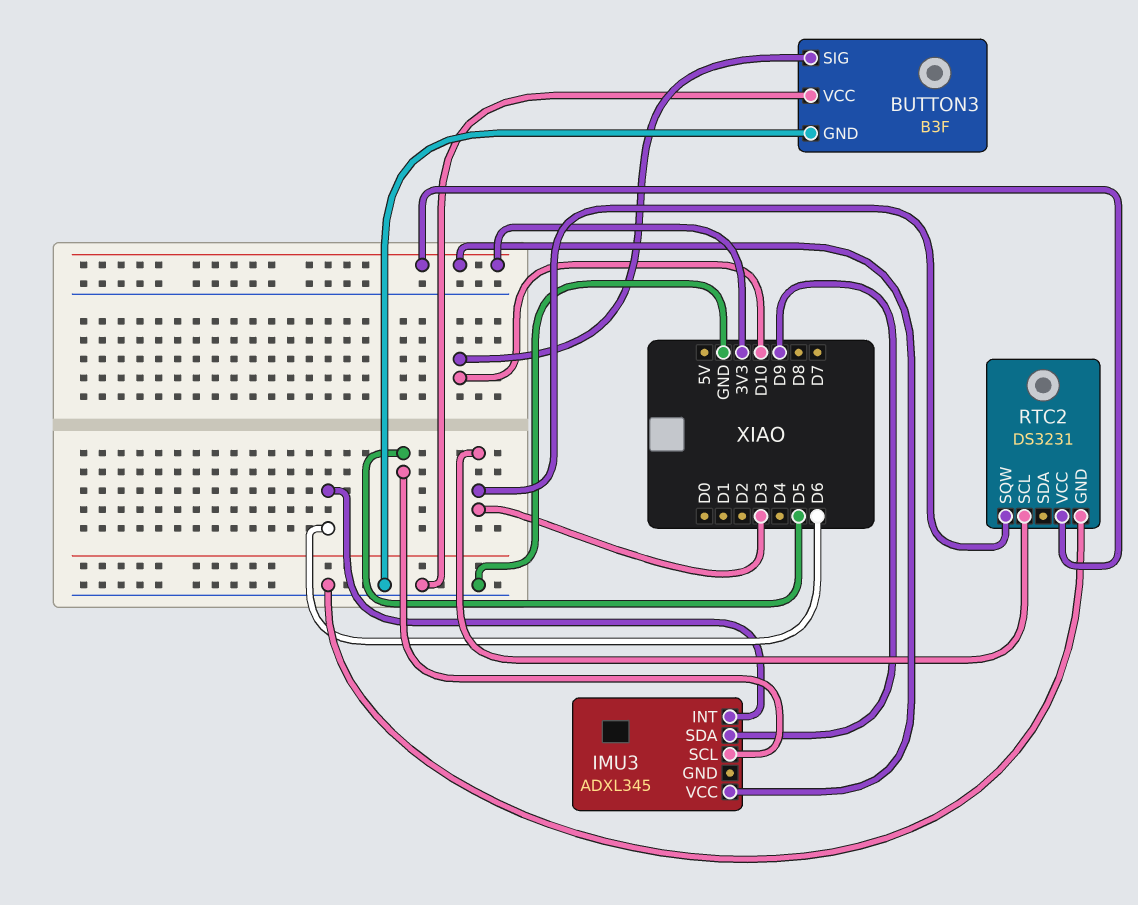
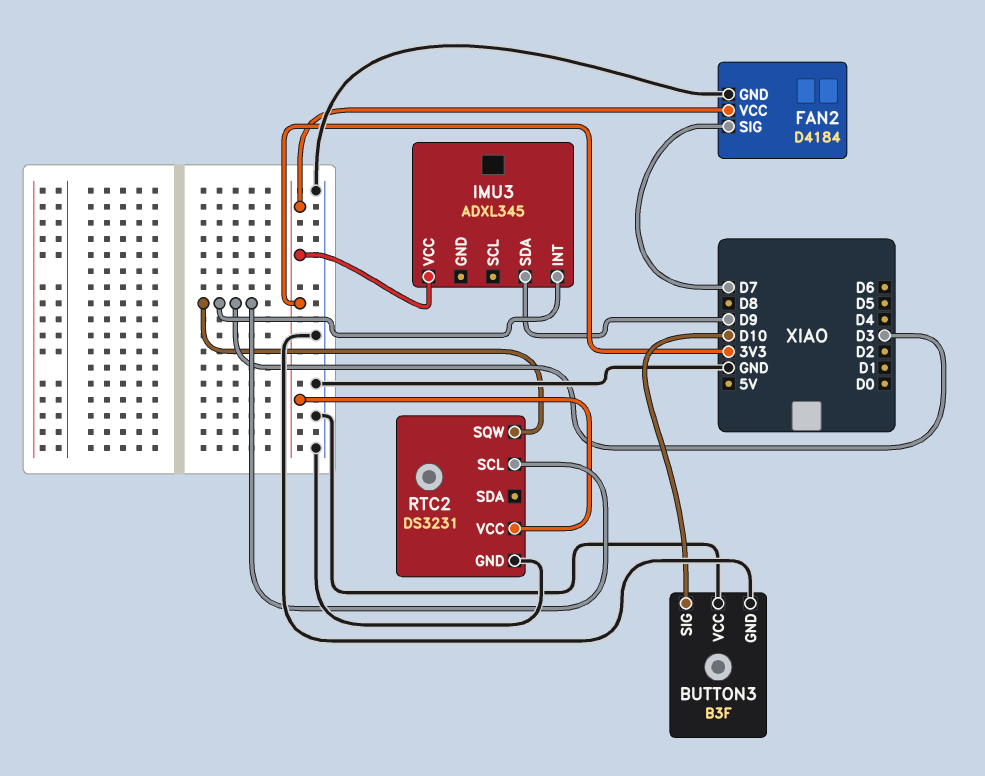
FAN2: none -> D4184
FAN2 pin GND: none -> GND
FAN2 pin SIG: none -> D7
FAN2 pin VCC: none -> 3V3
IMU3 pin INT: D6 -> D3
IMU3 pin SCL: D5 -> none

